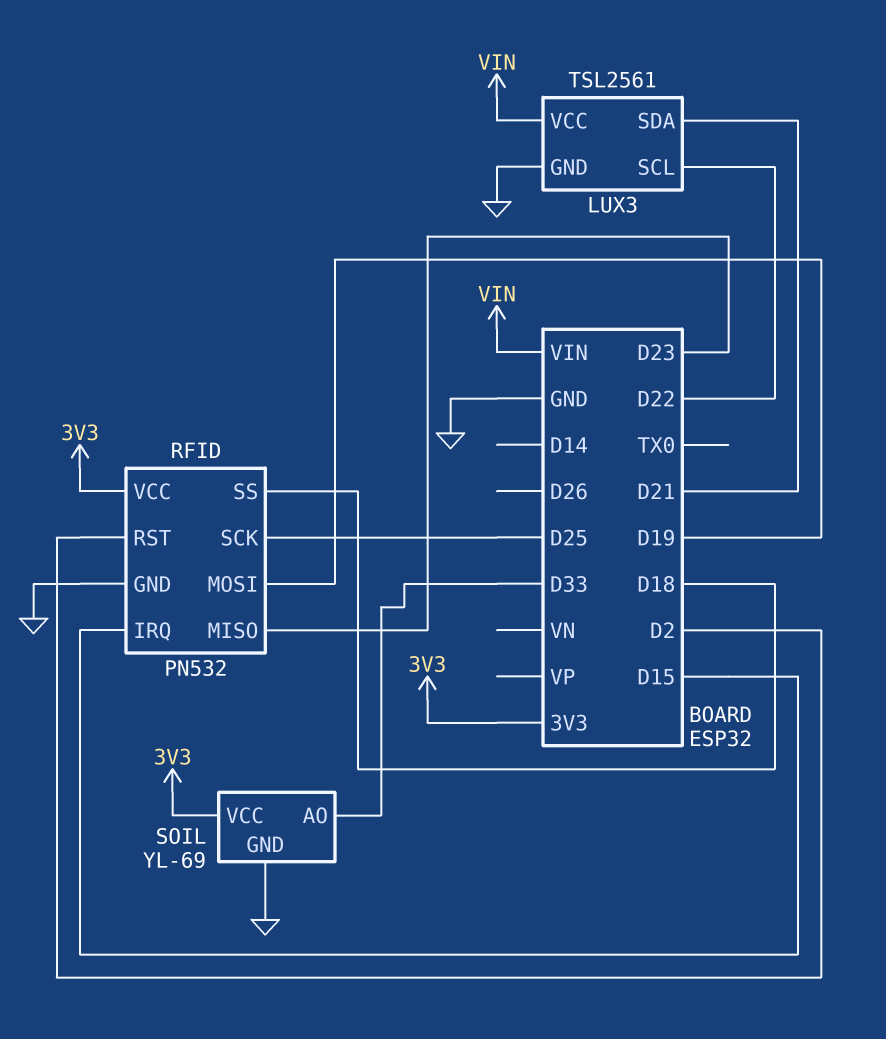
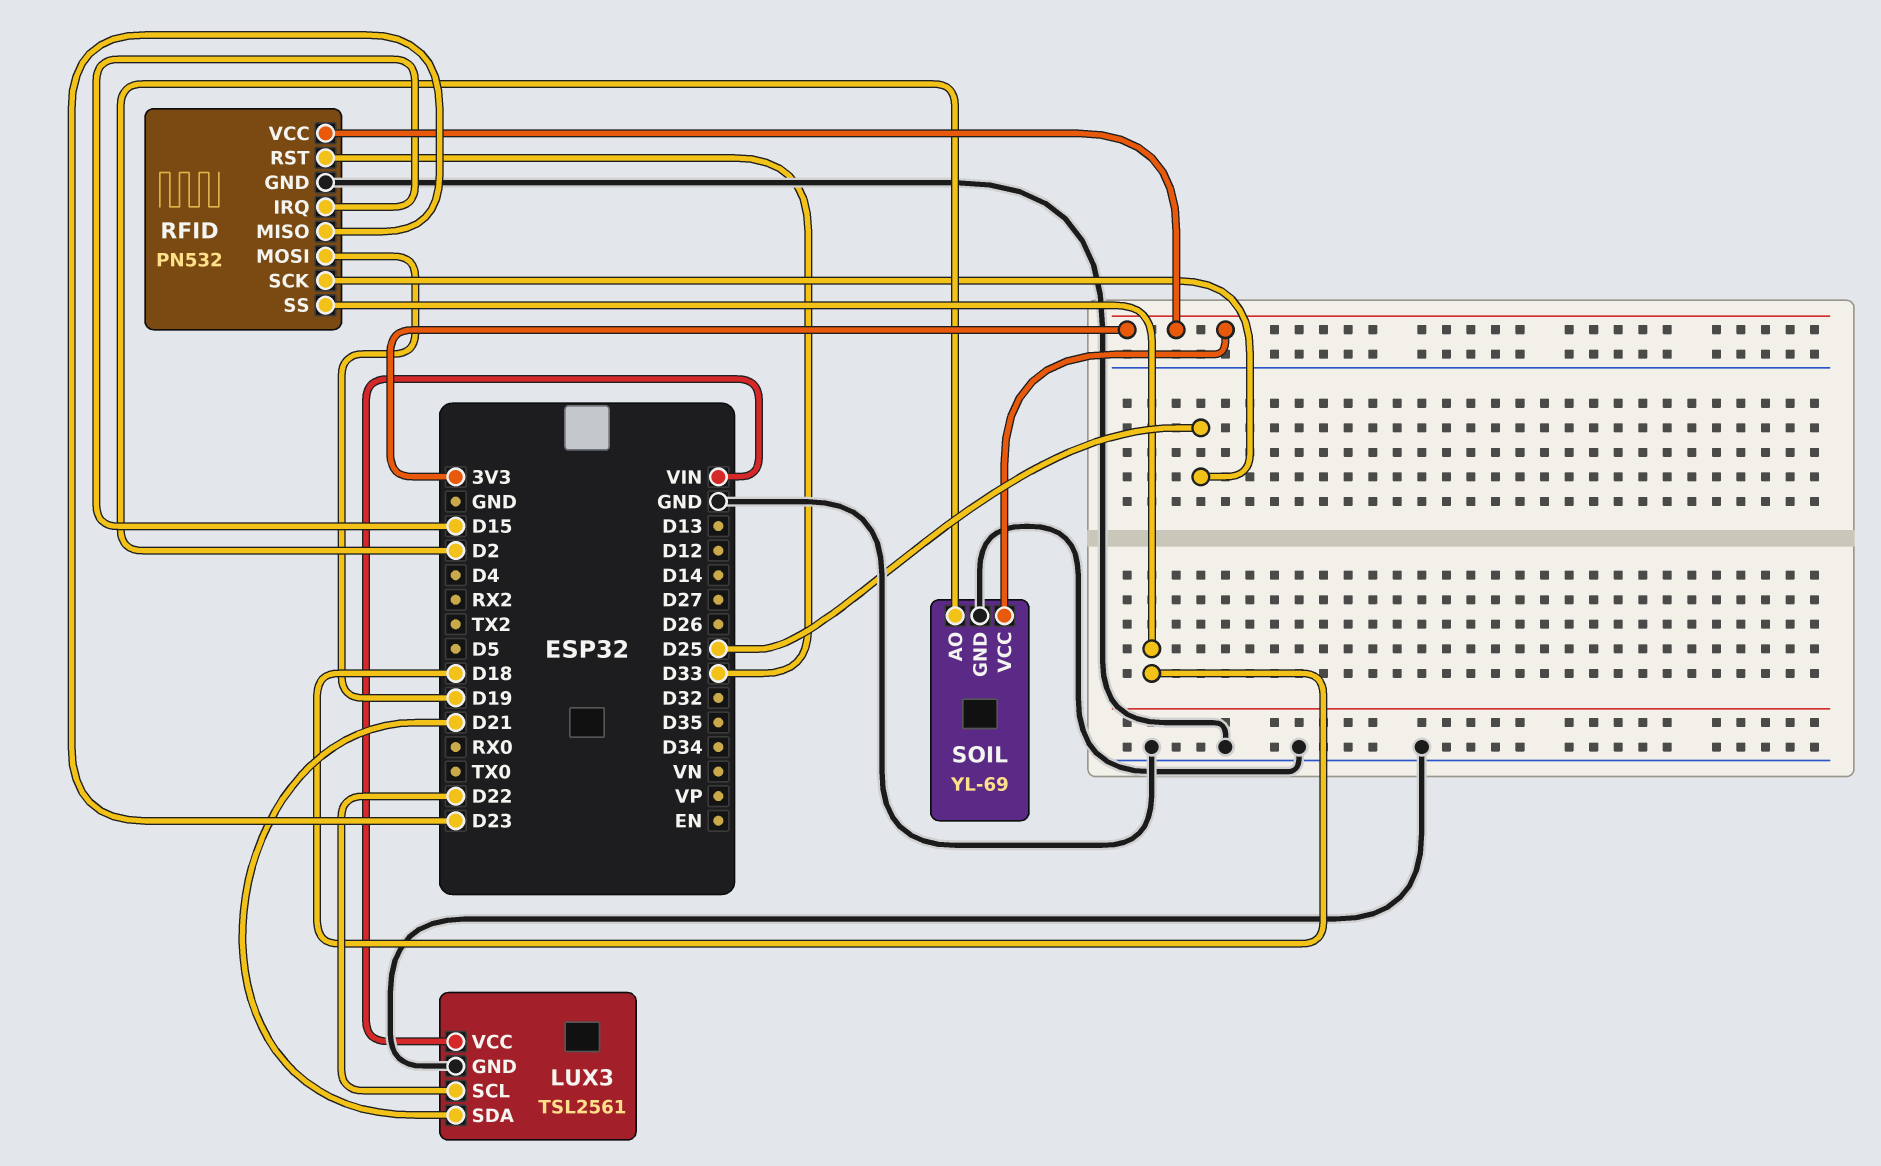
RFID pin RST: D2 -> D33
SOIL pin AO: D33 -> D2

